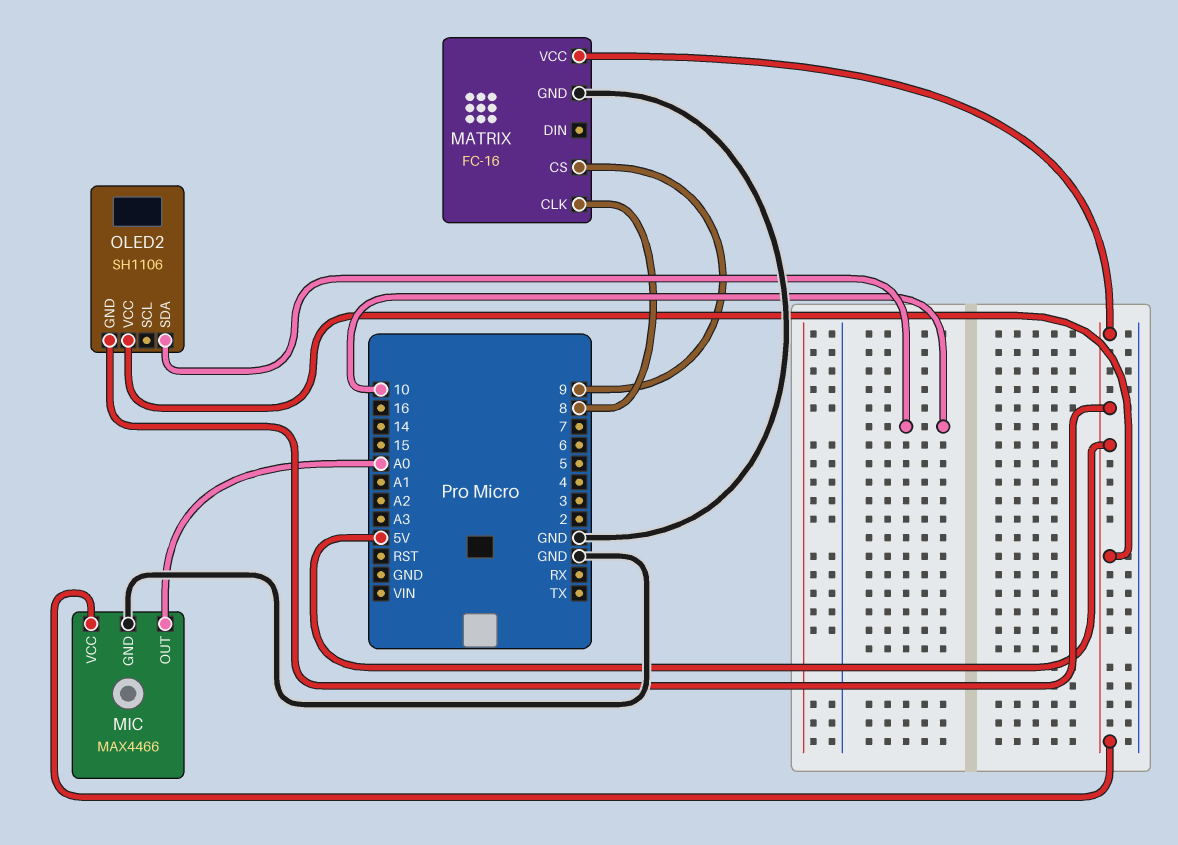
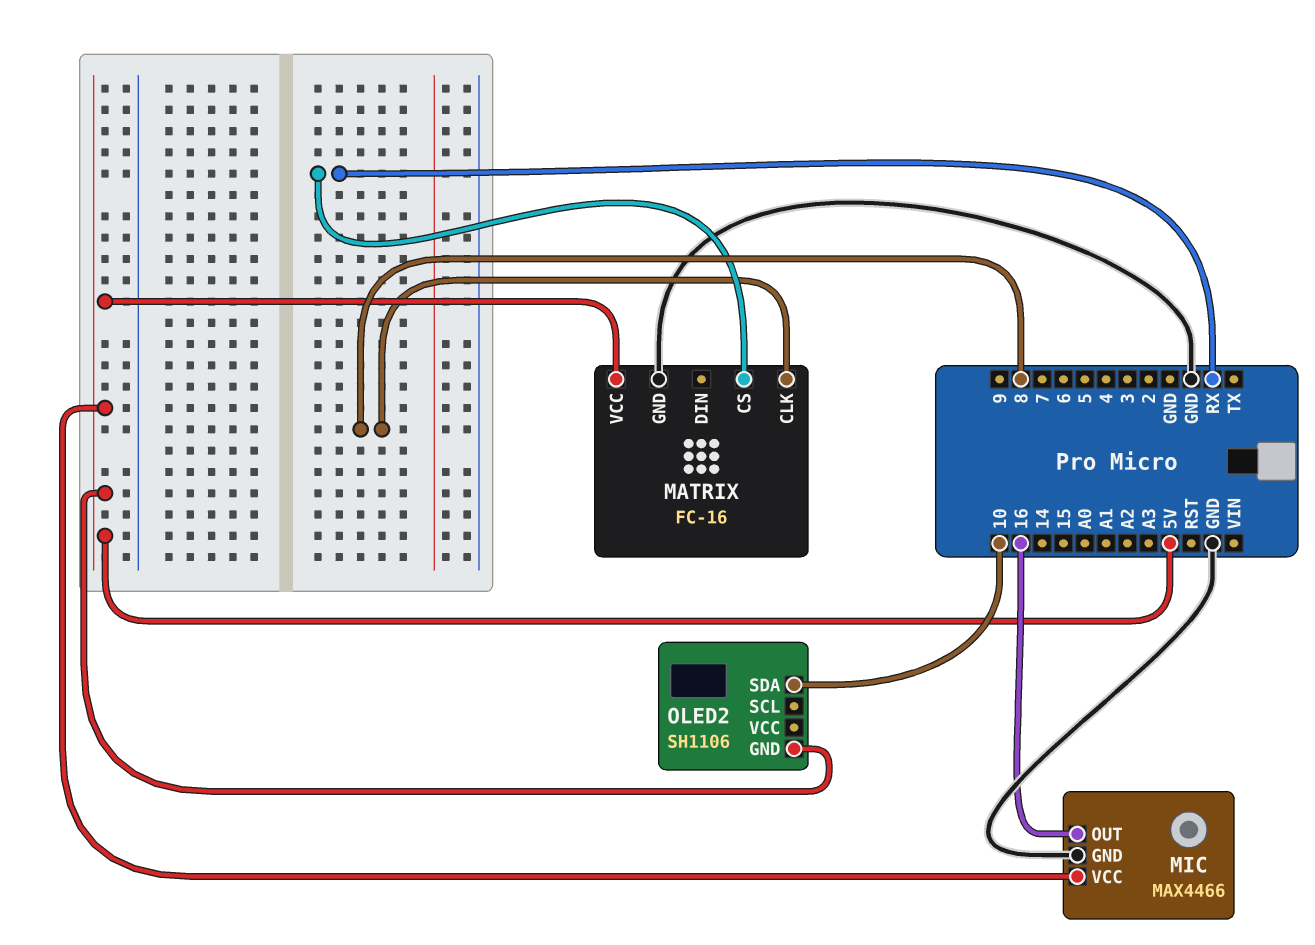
MATRIX pin CS: 9 -> RX
MIC pin OUT: A0 -> 16
OLED2 pin VCC: 5V -> none

